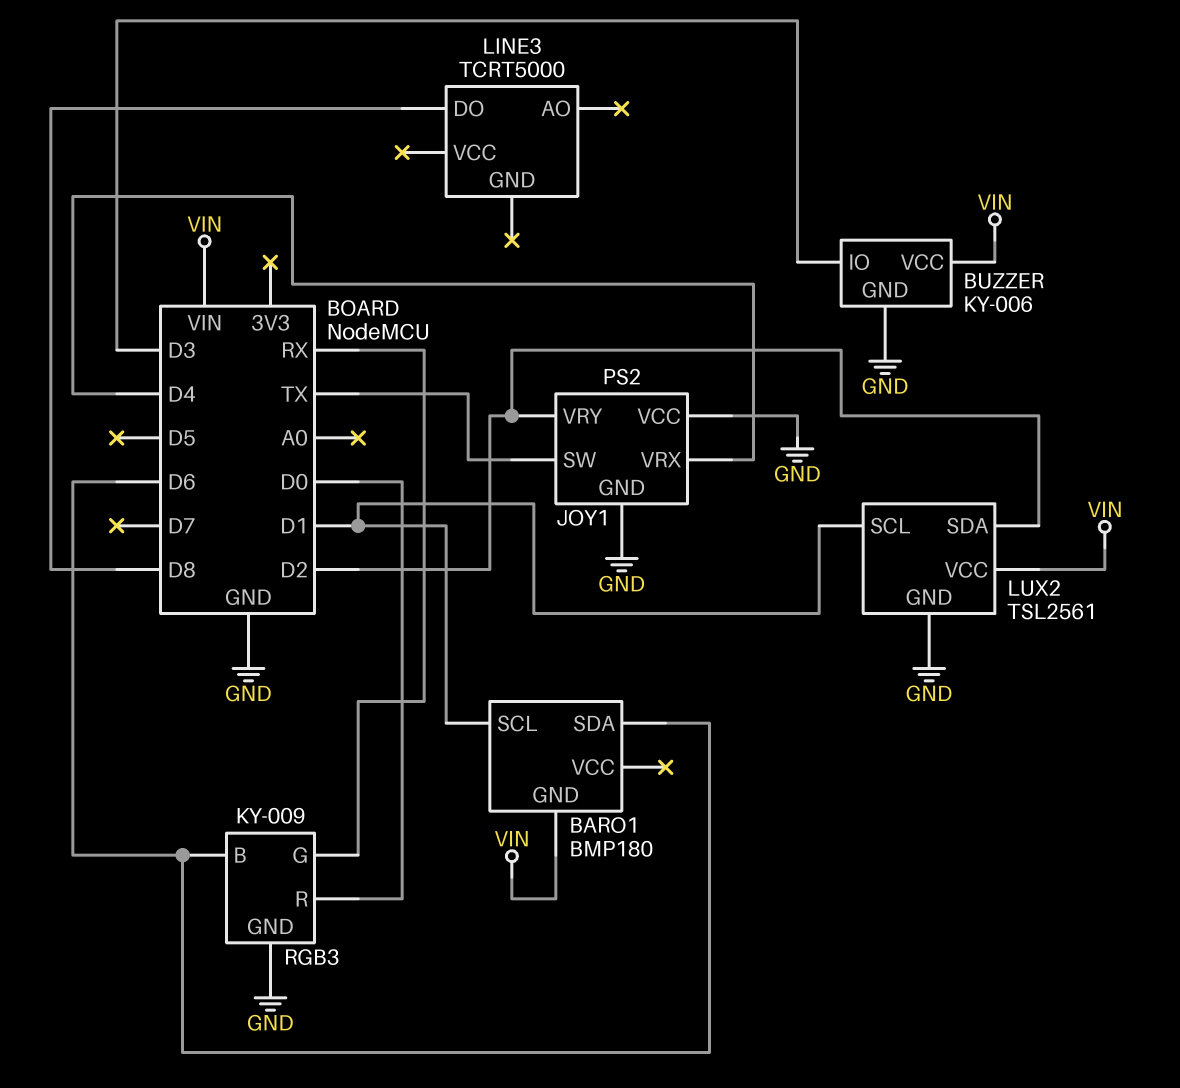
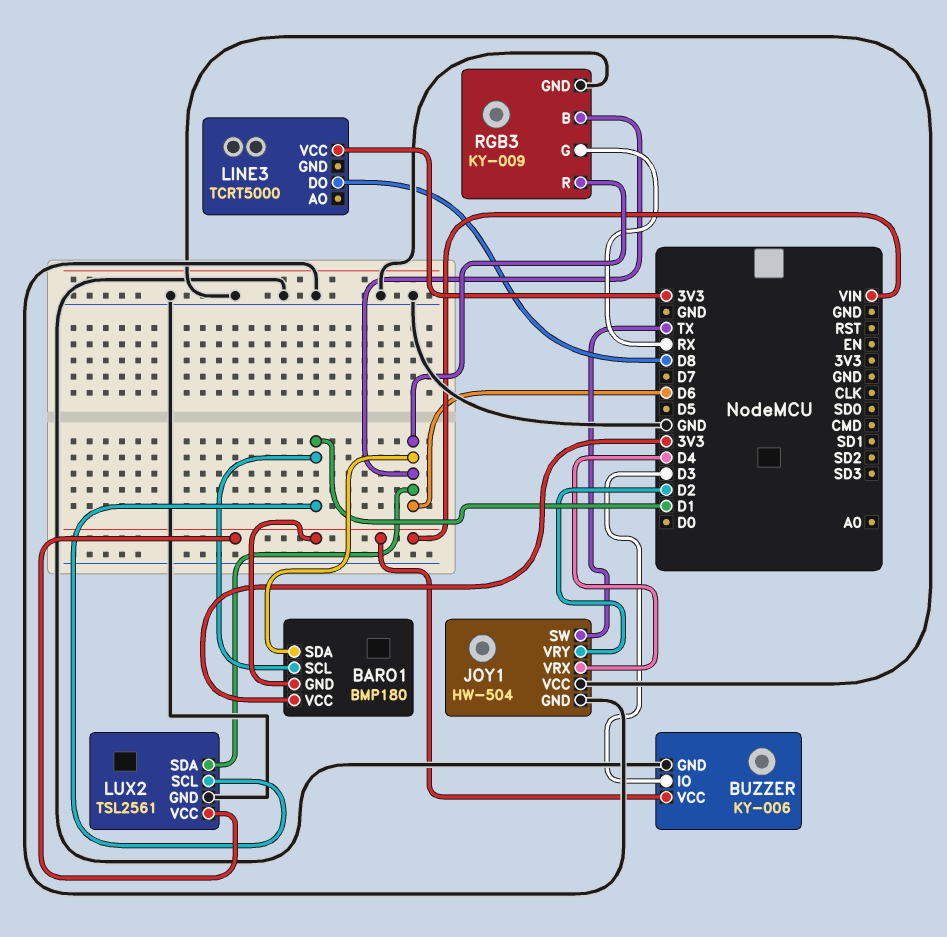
BARO1 pin VCC: none -> 3V3
JOY1: PS2 -> HW-504
LINE3 pin VCC: none -> 3V3
LUX2 pin SDA: D2 -> D6
RGB3 pin R: D0 -> D6

